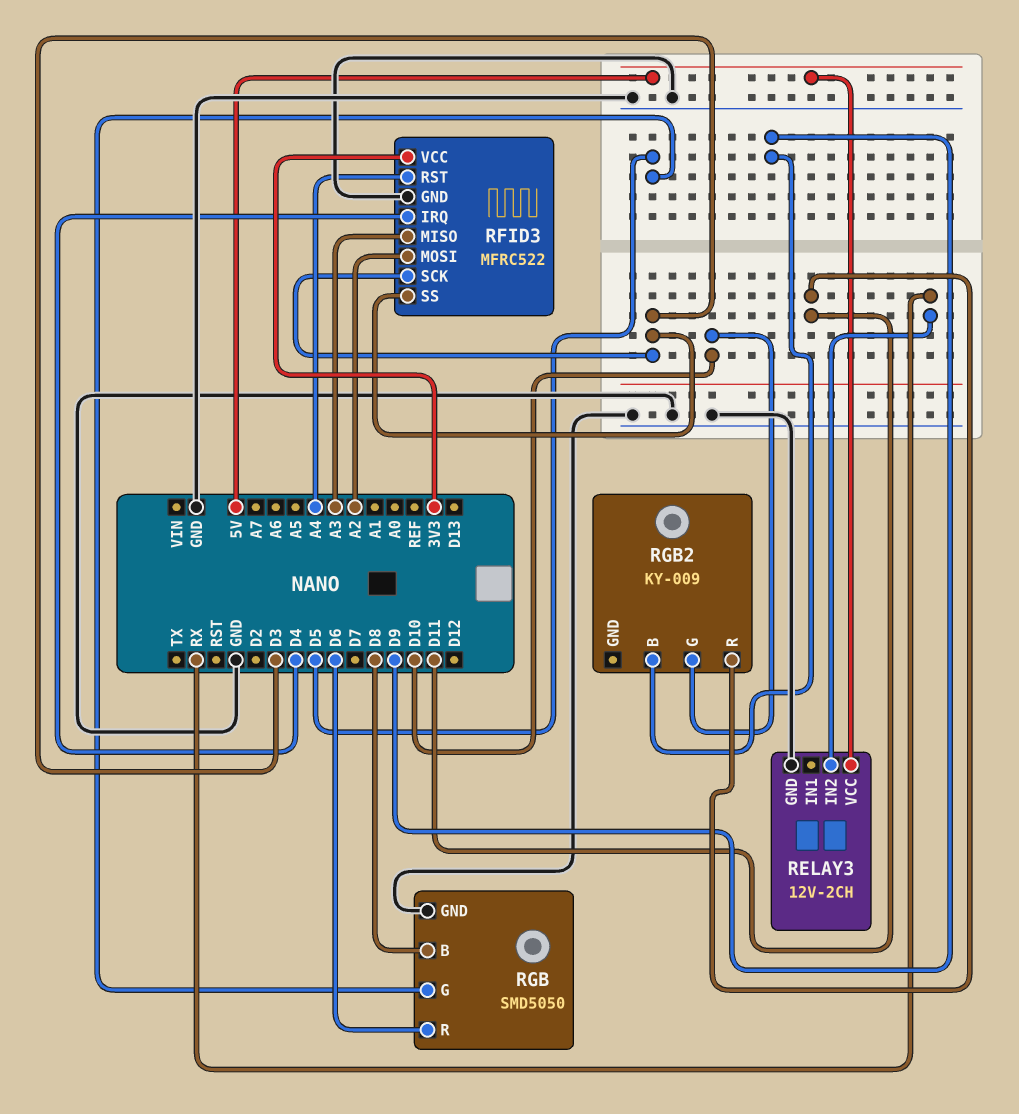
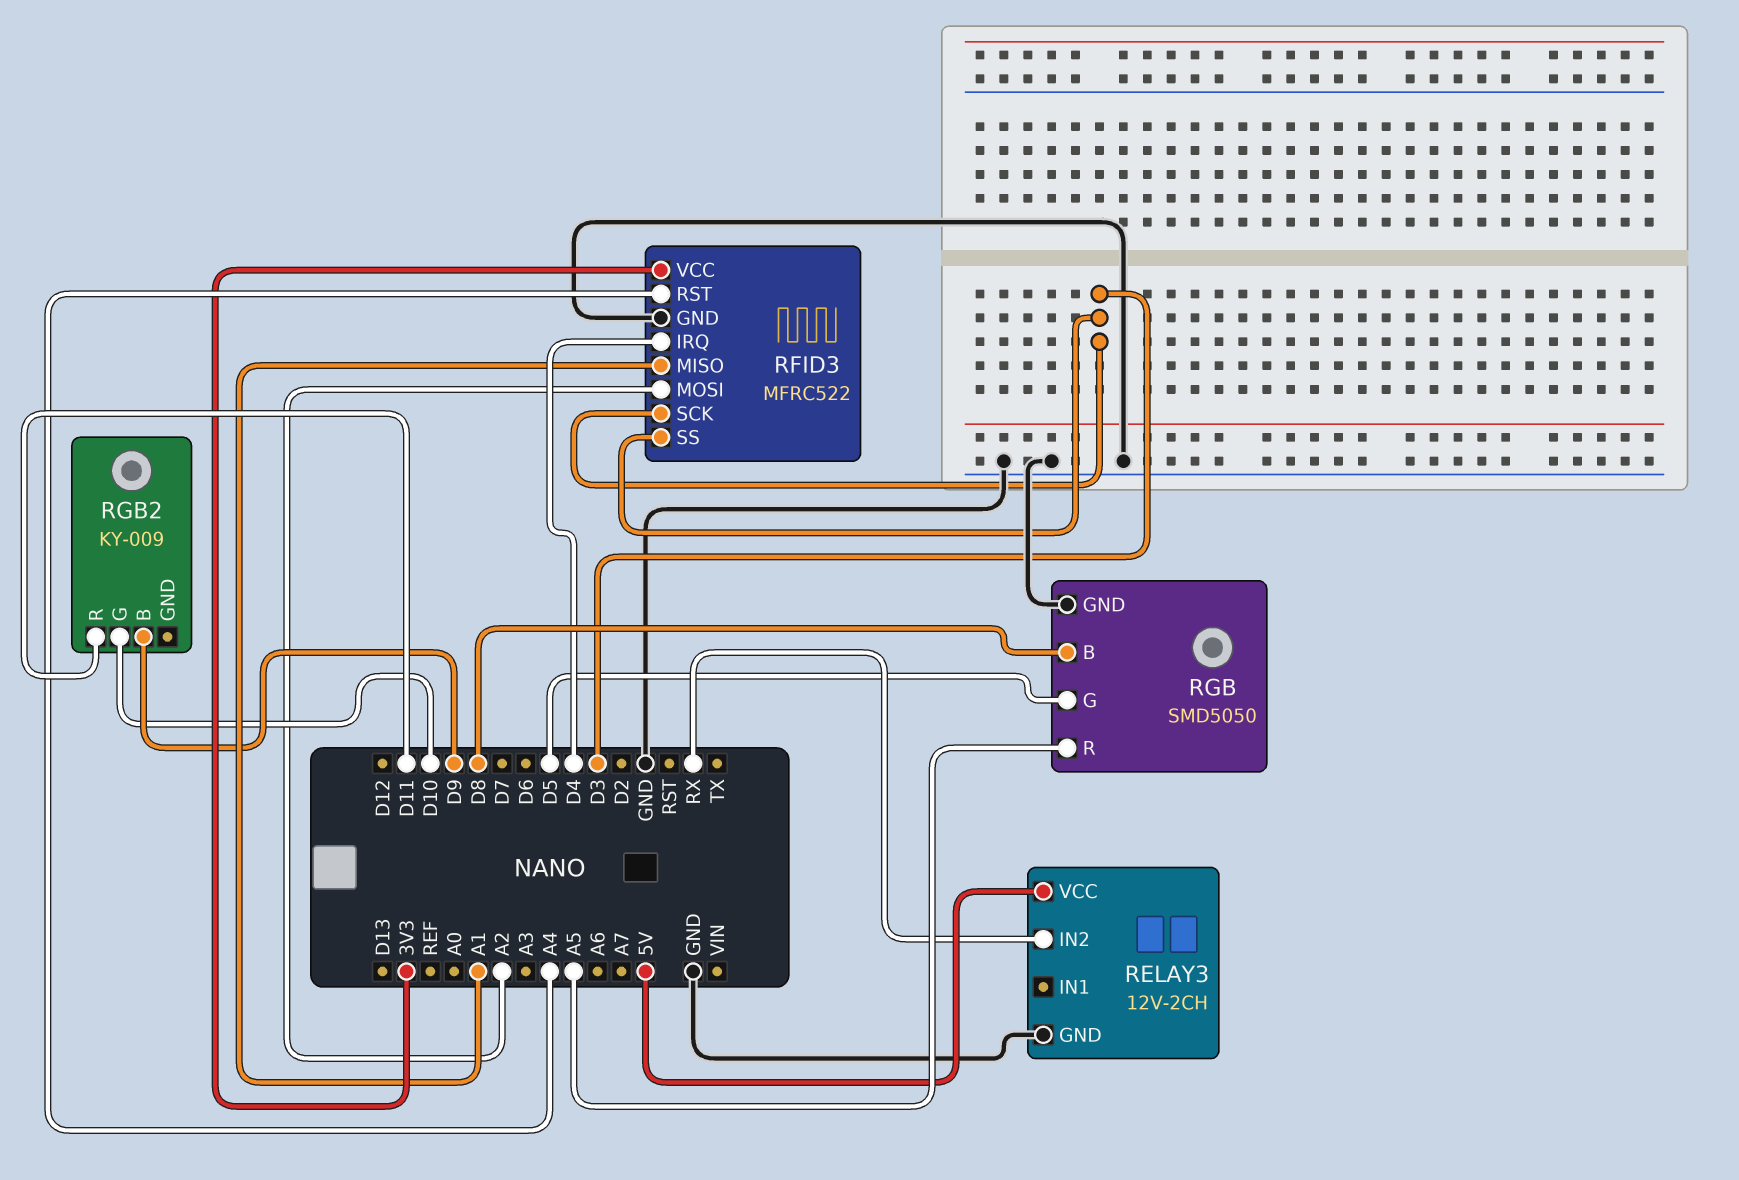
RFID3 pin MISO: A3 -> A1
RGB pin R: D6 -> A5

